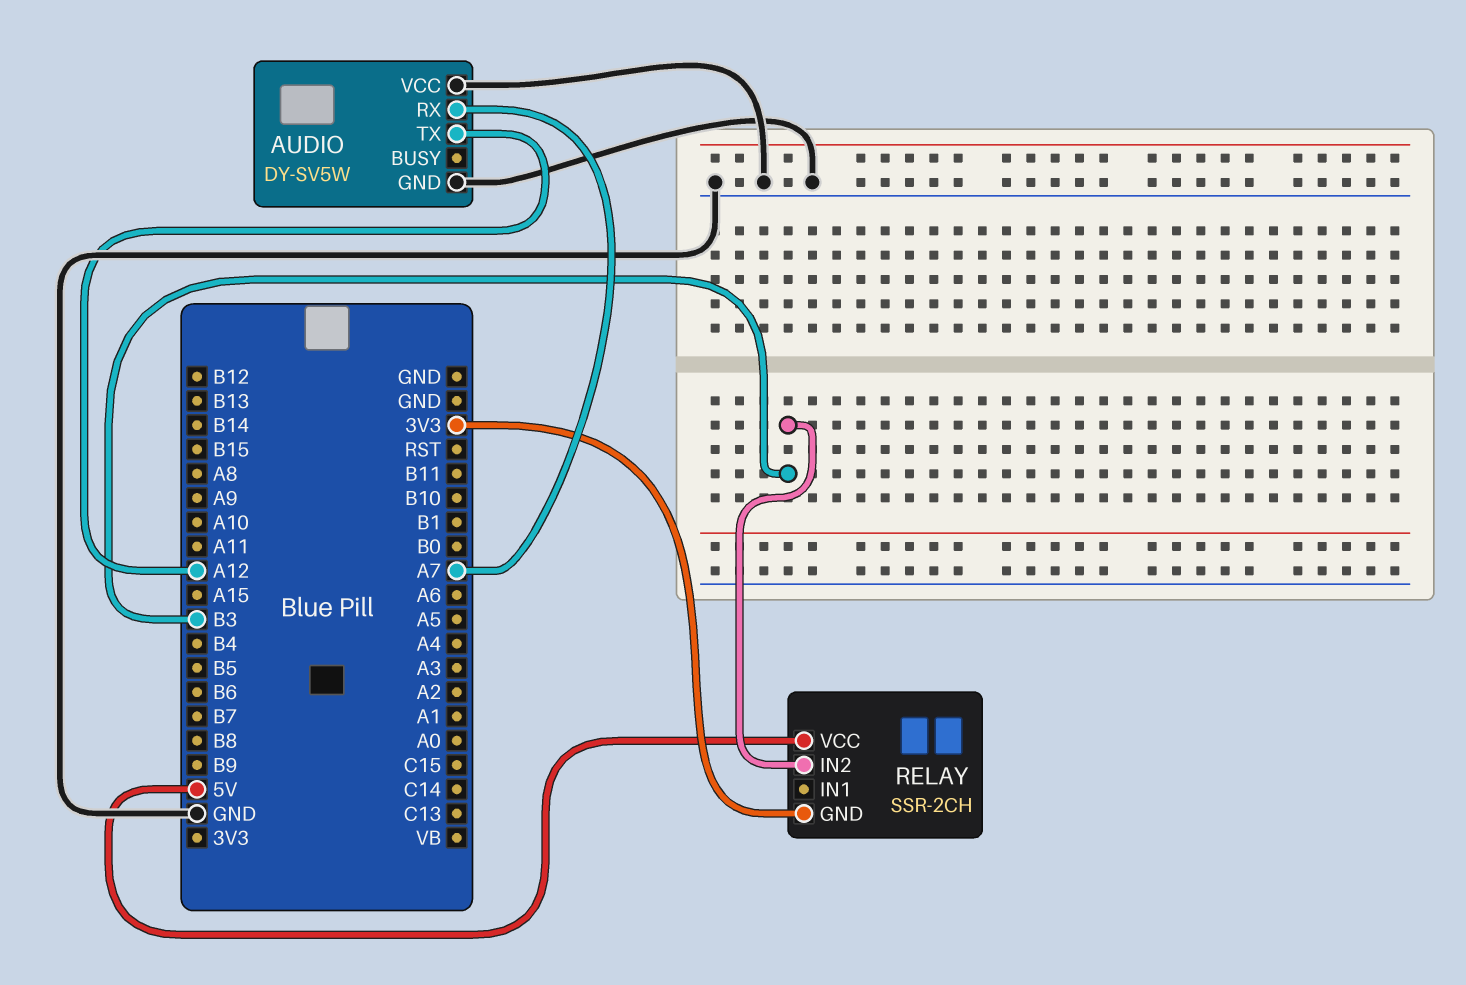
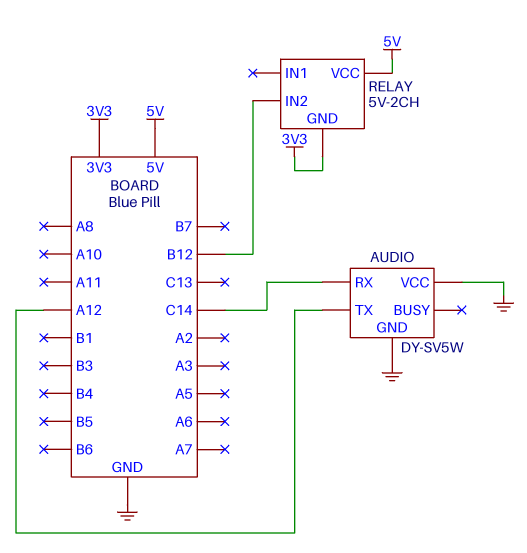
AUDIO pin RX: A7 -> C14
RELAY: SSR-2CH -> 5V-2CH
RELAY pin IN2: B3 -> B12

